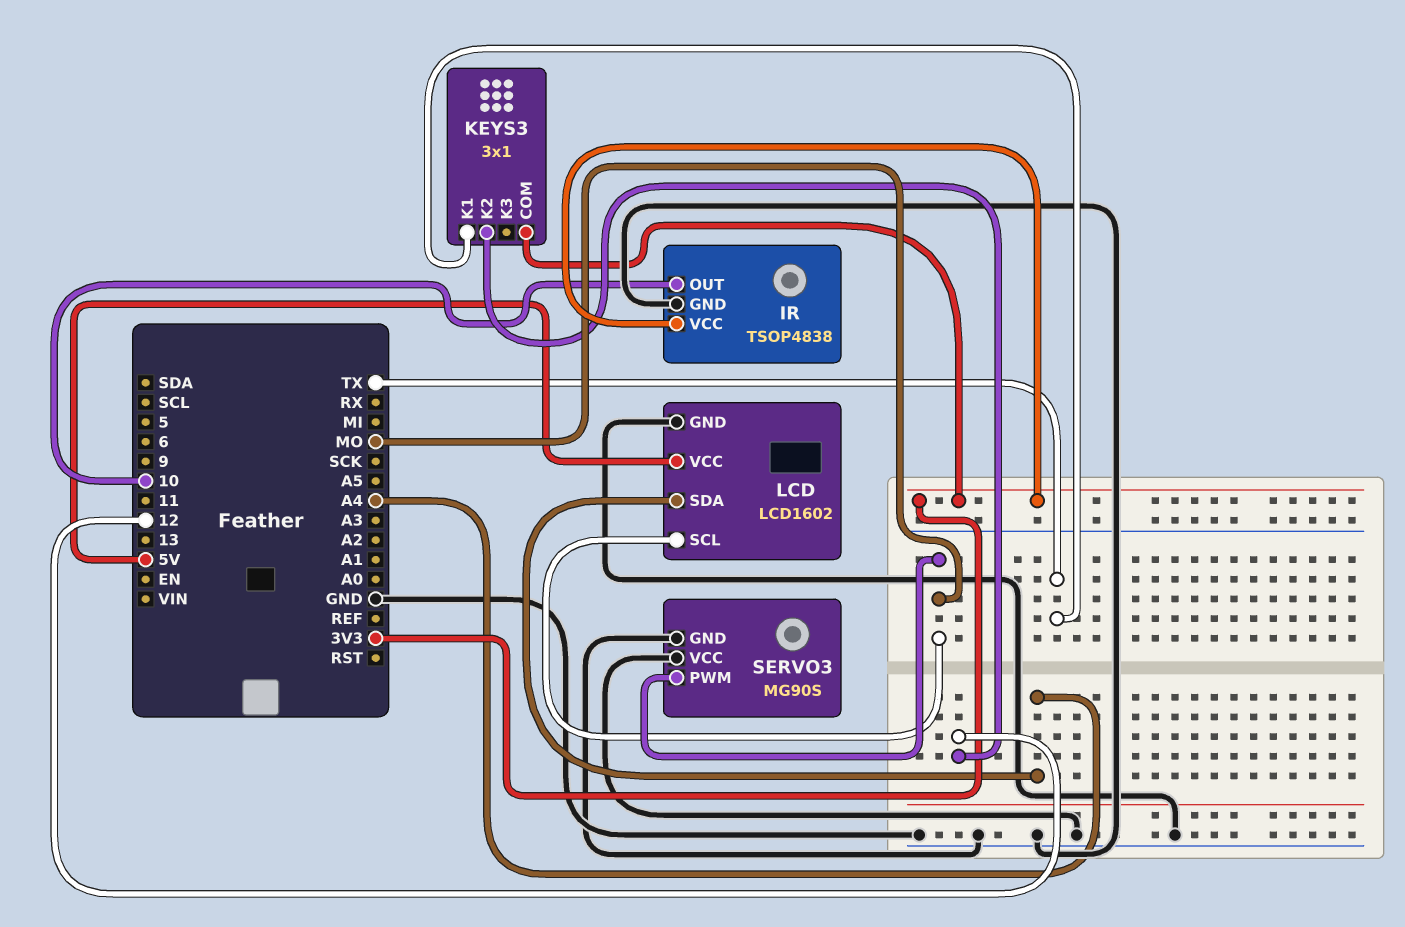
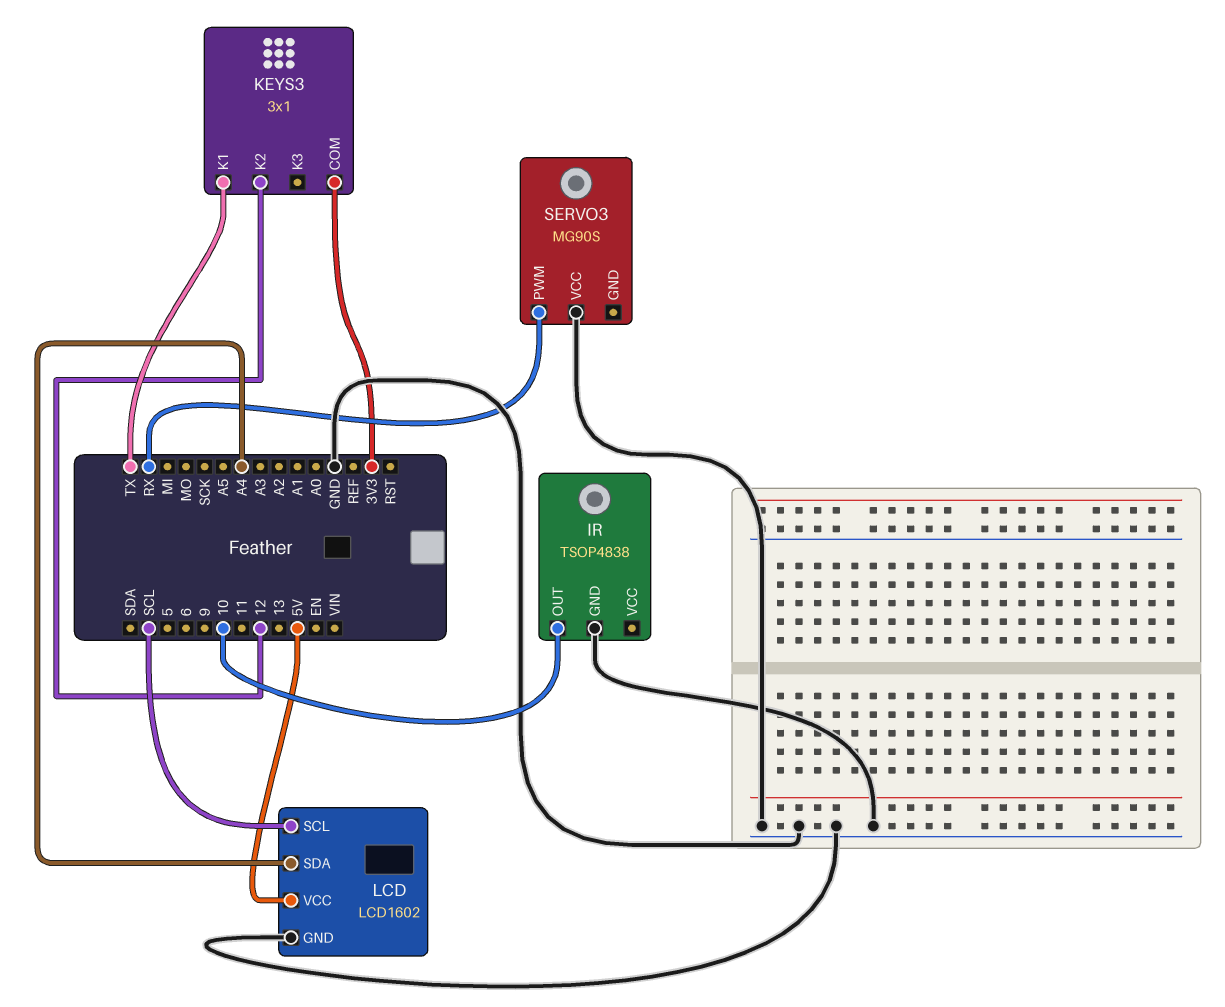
IR pin VCC: 3V3 -> none
LCD pin SCL: MO -> SCL
SERVO3 pin GND: GND -> none
SERVO3 pin PWM: MO -> RX

